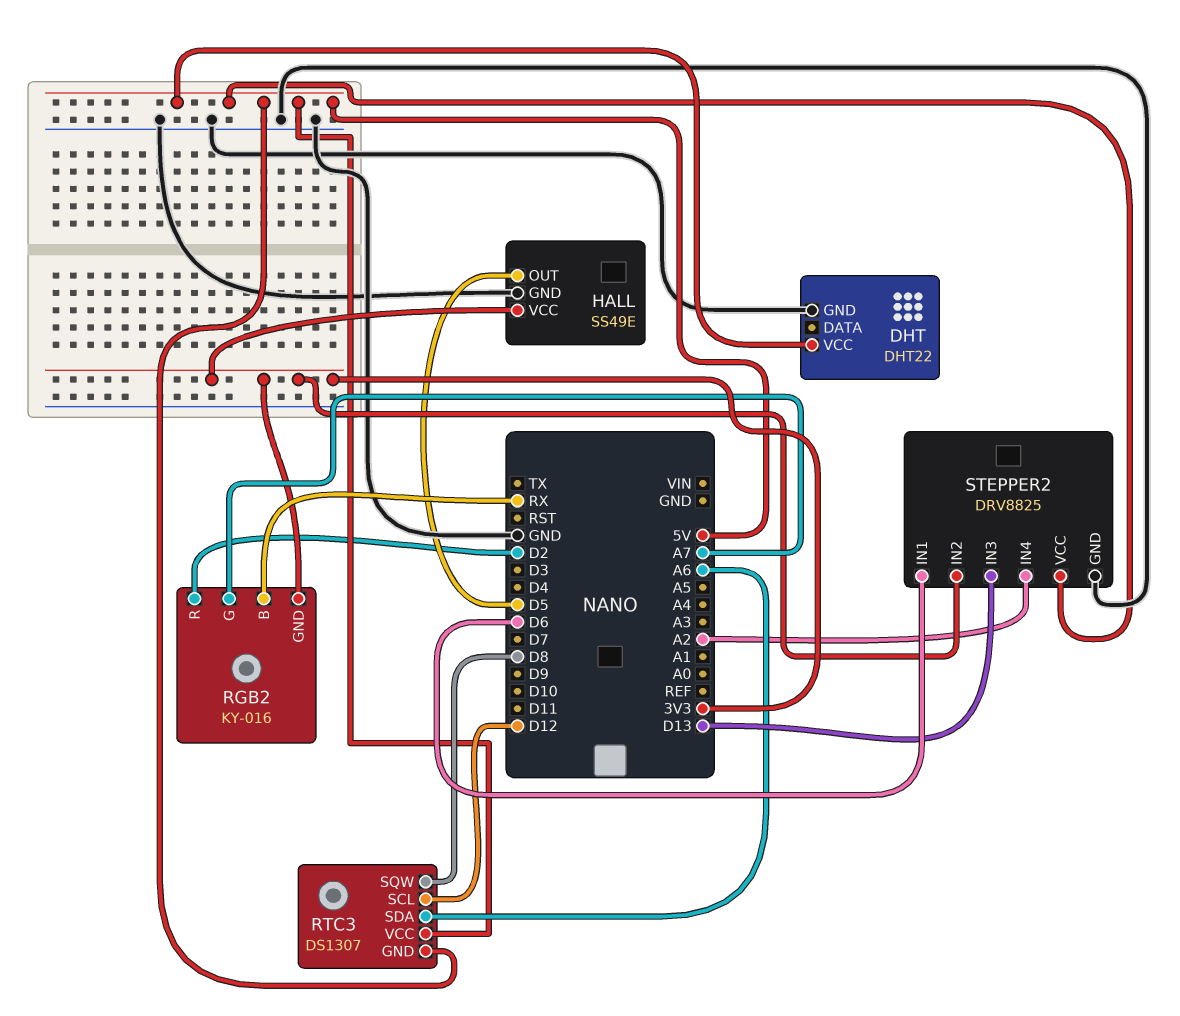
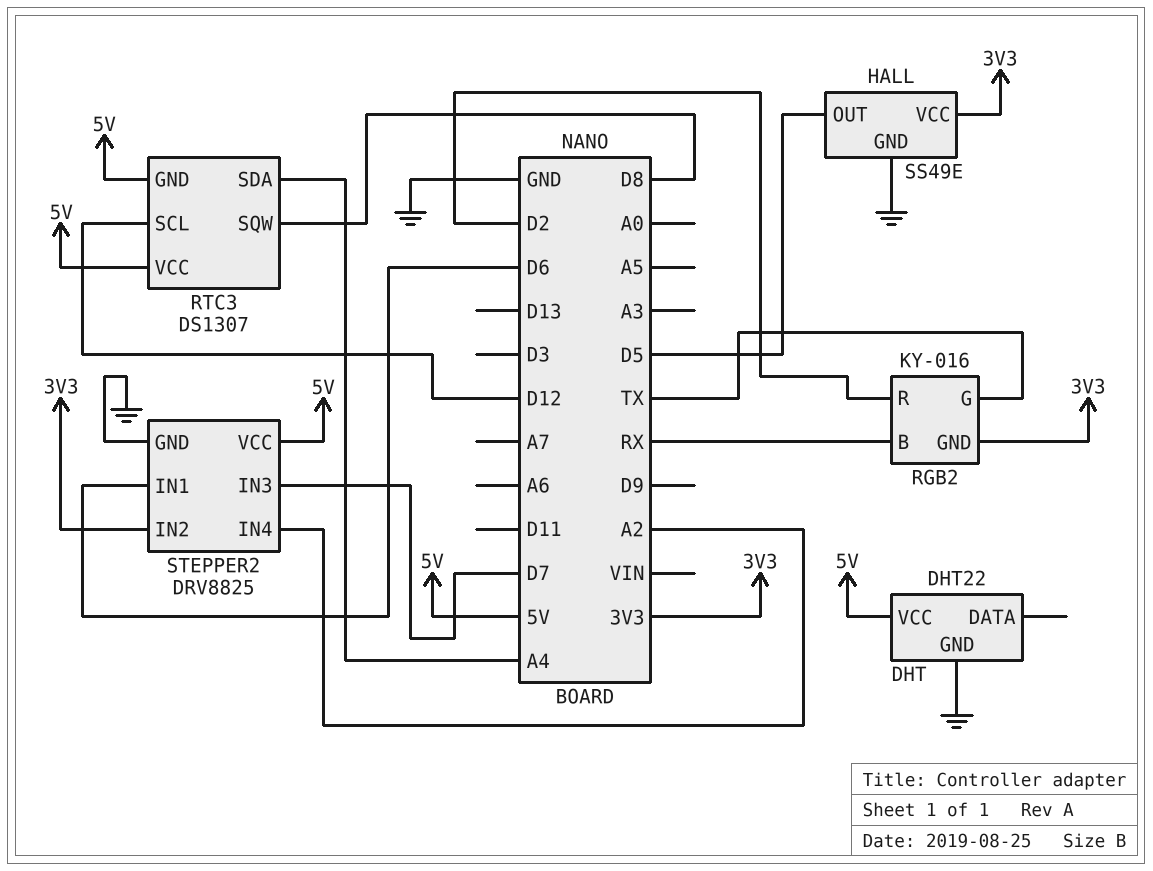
RGB2 pin G: A7 -> TX
RTC3 pin SDA: A6 -> A4
STEPPER2 pin IN3: D13 -> D7

